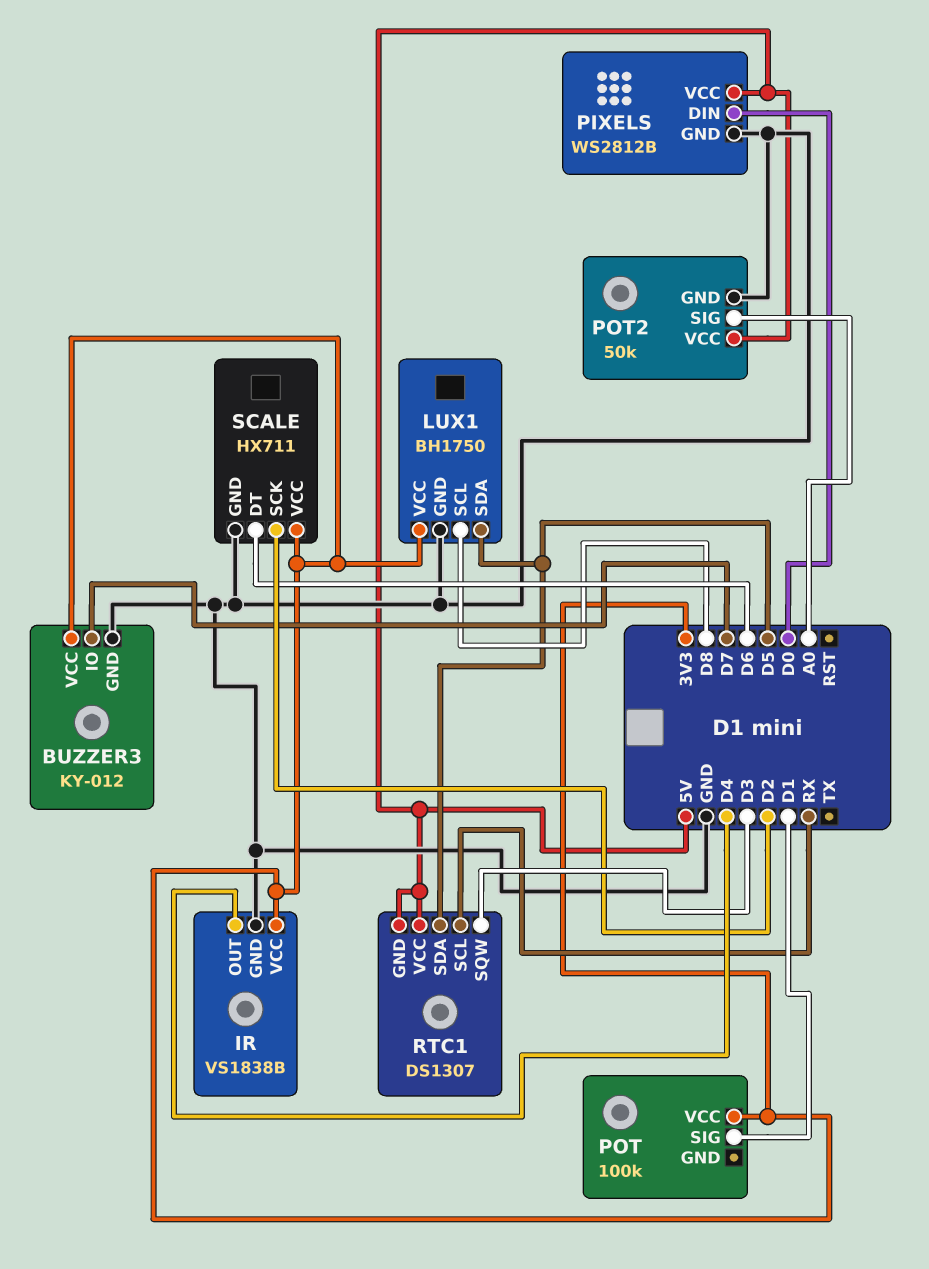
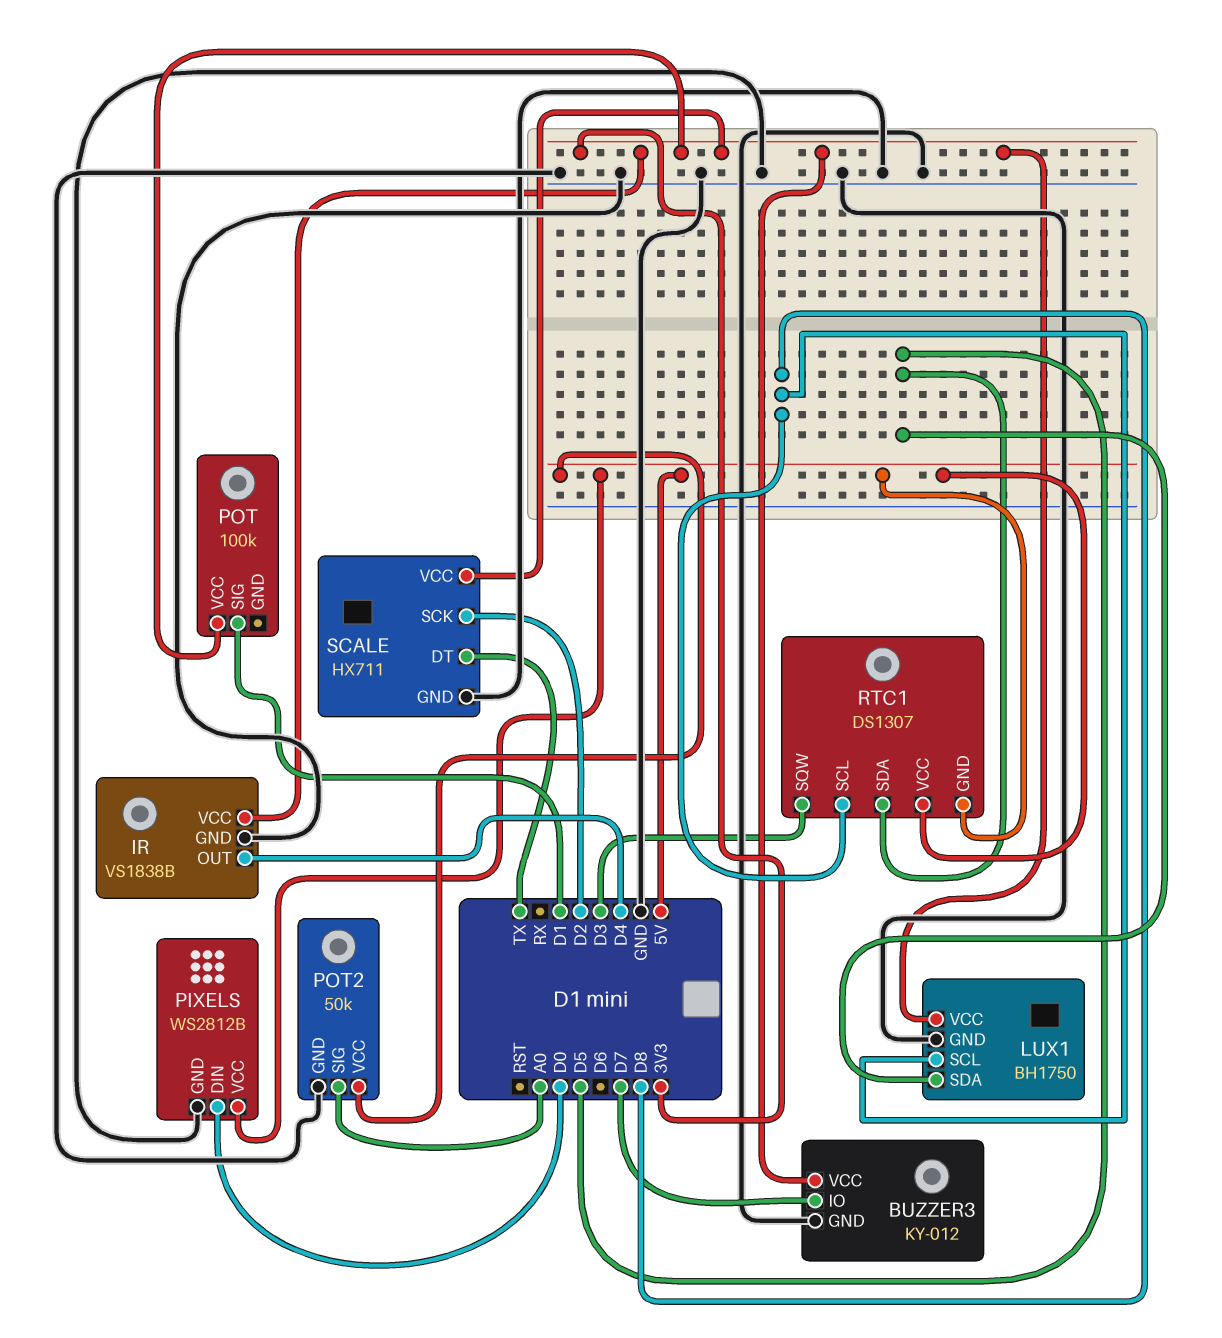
RTC1 pin SCL: RX -> D8
SCALE pin DT: D6 -> TX

